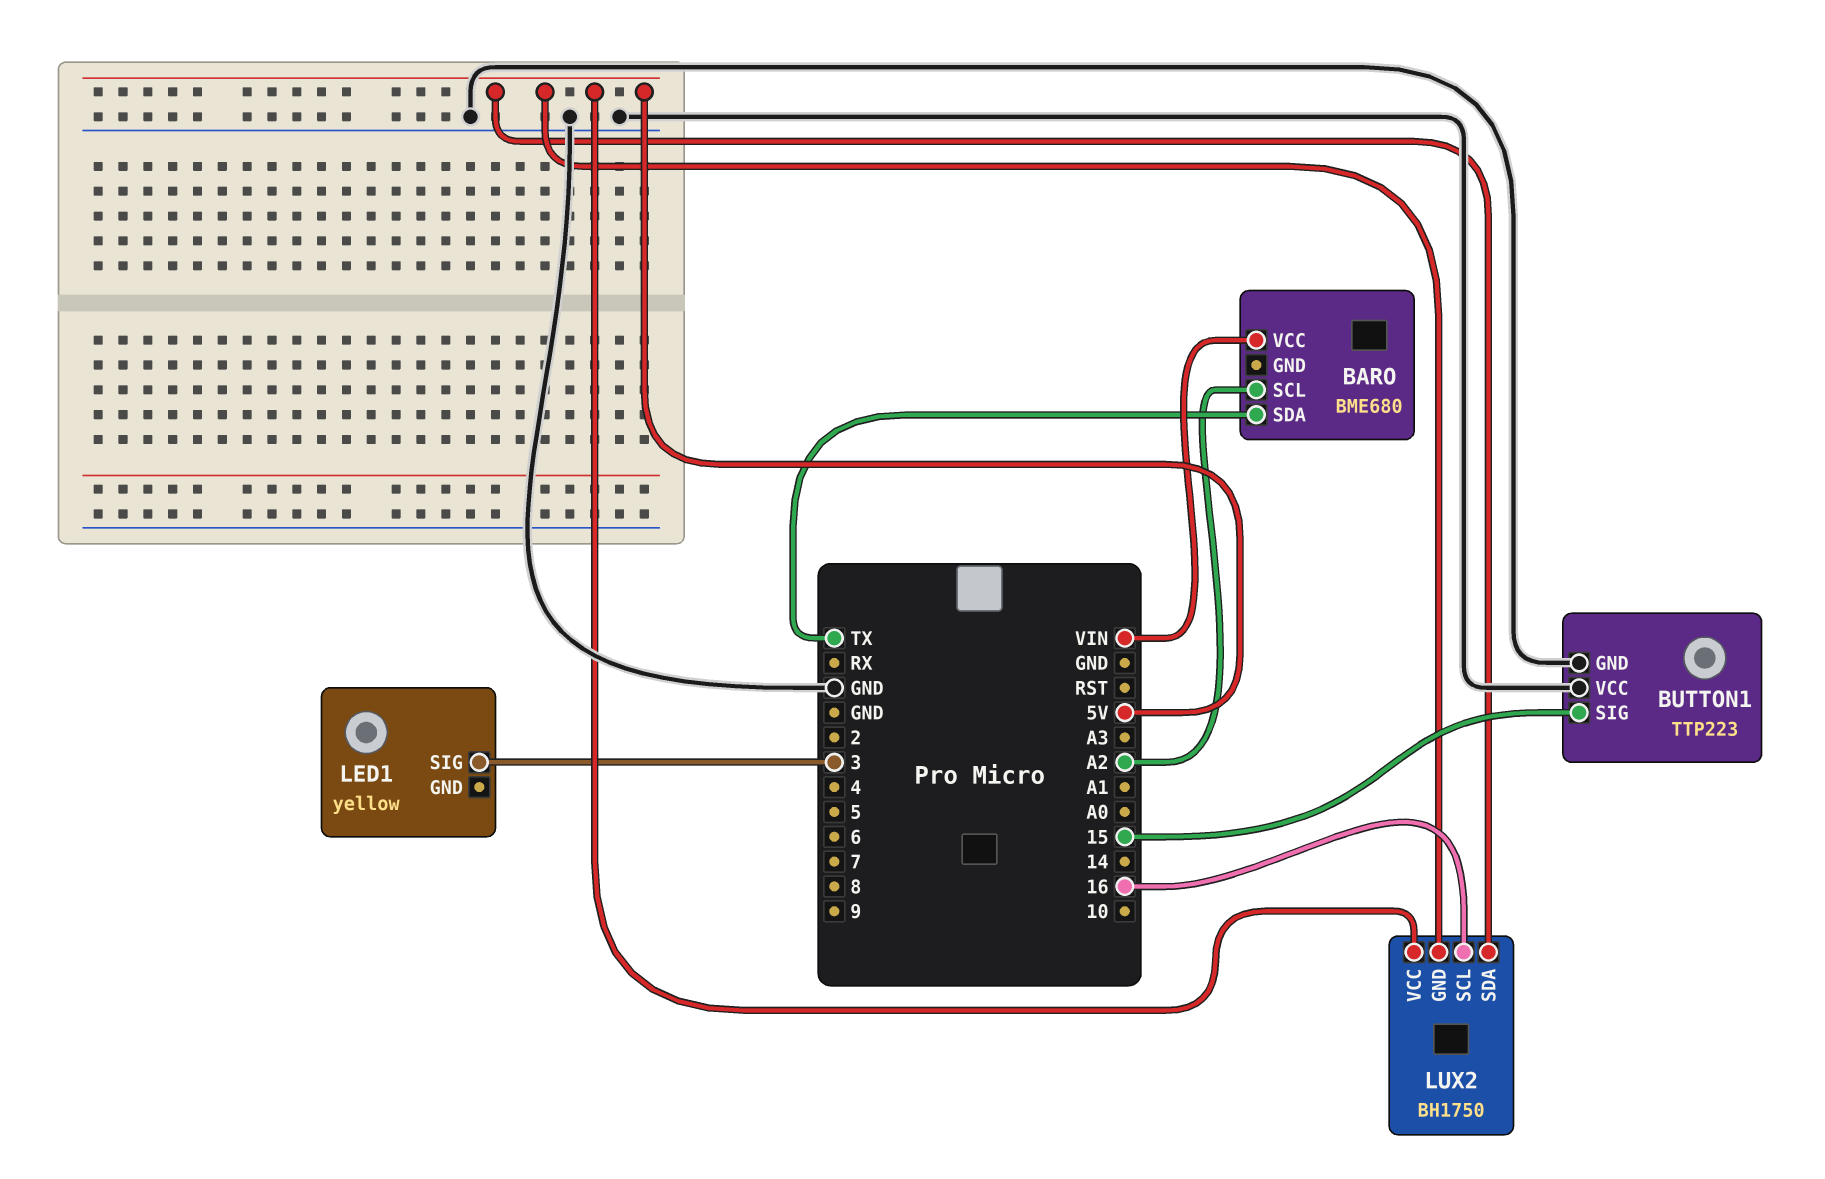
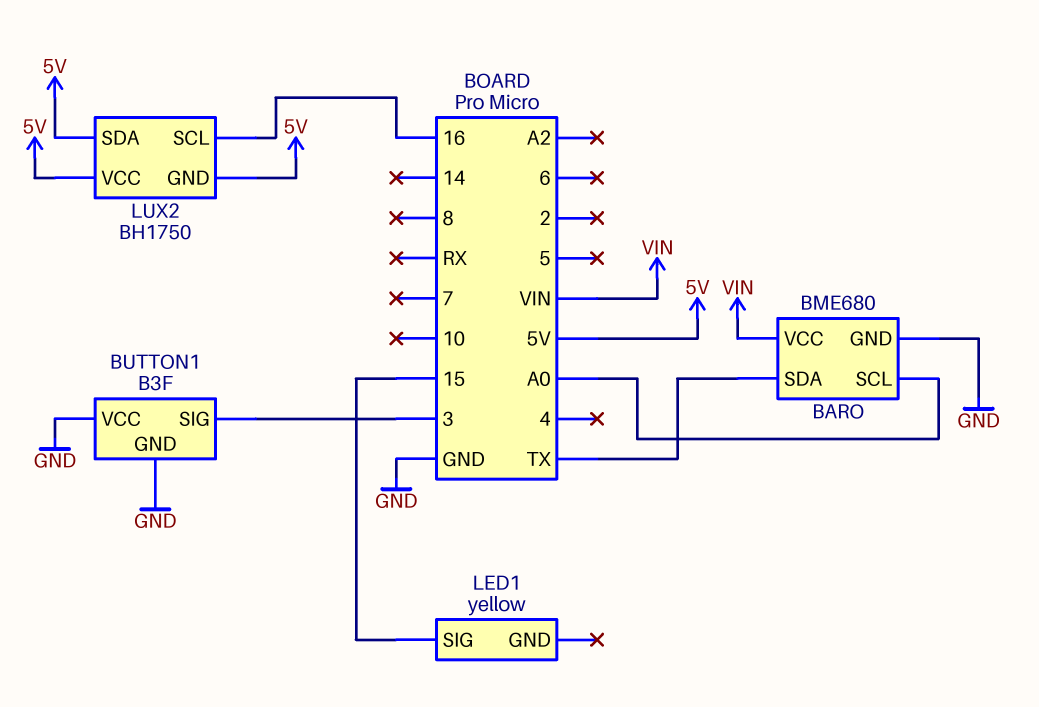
BARO pin GND: none -> GND
BARO pin SCL: A2 -> A0
BUTTON1: TTP223 -> B3F
BUTTON1 pin SIG: 15 -> 3
LED1 pin SIG: 3 -> 15

